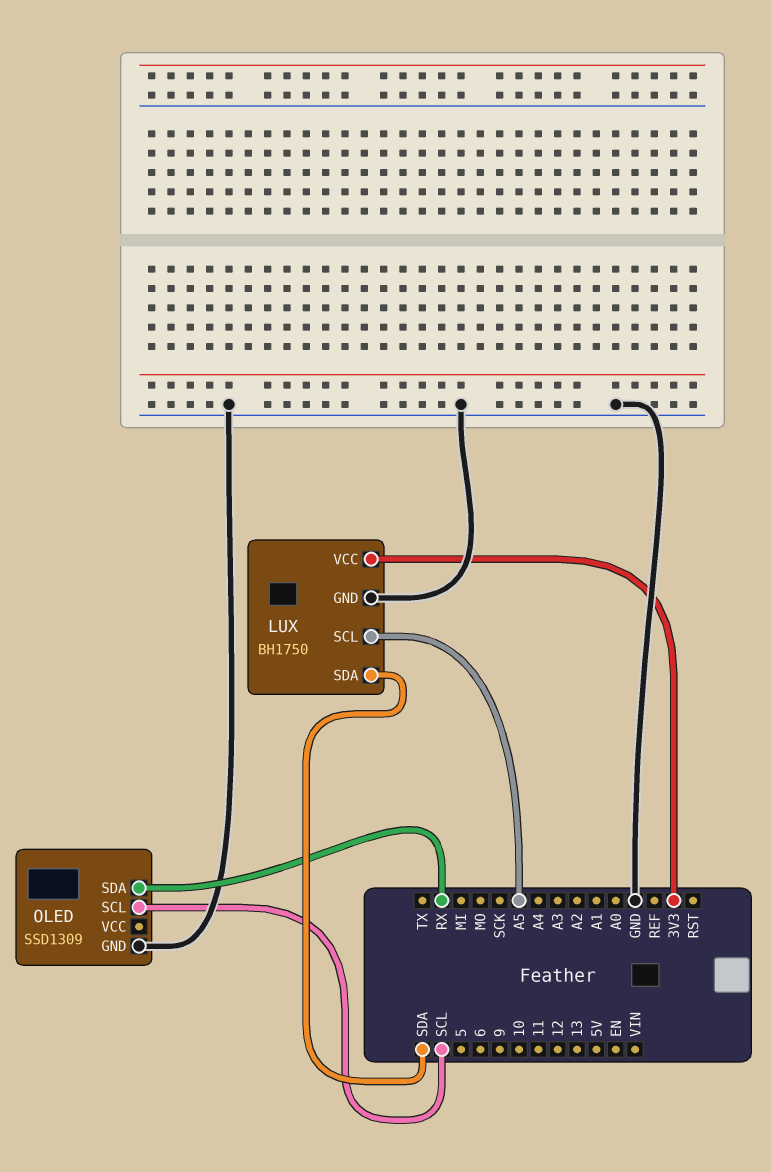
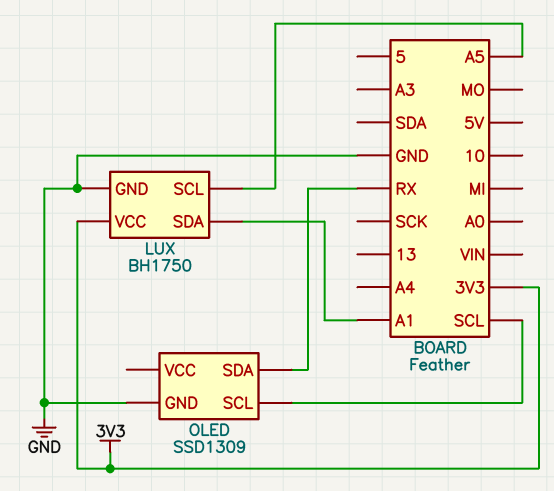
LUX pin SDA: SDA -> A1

